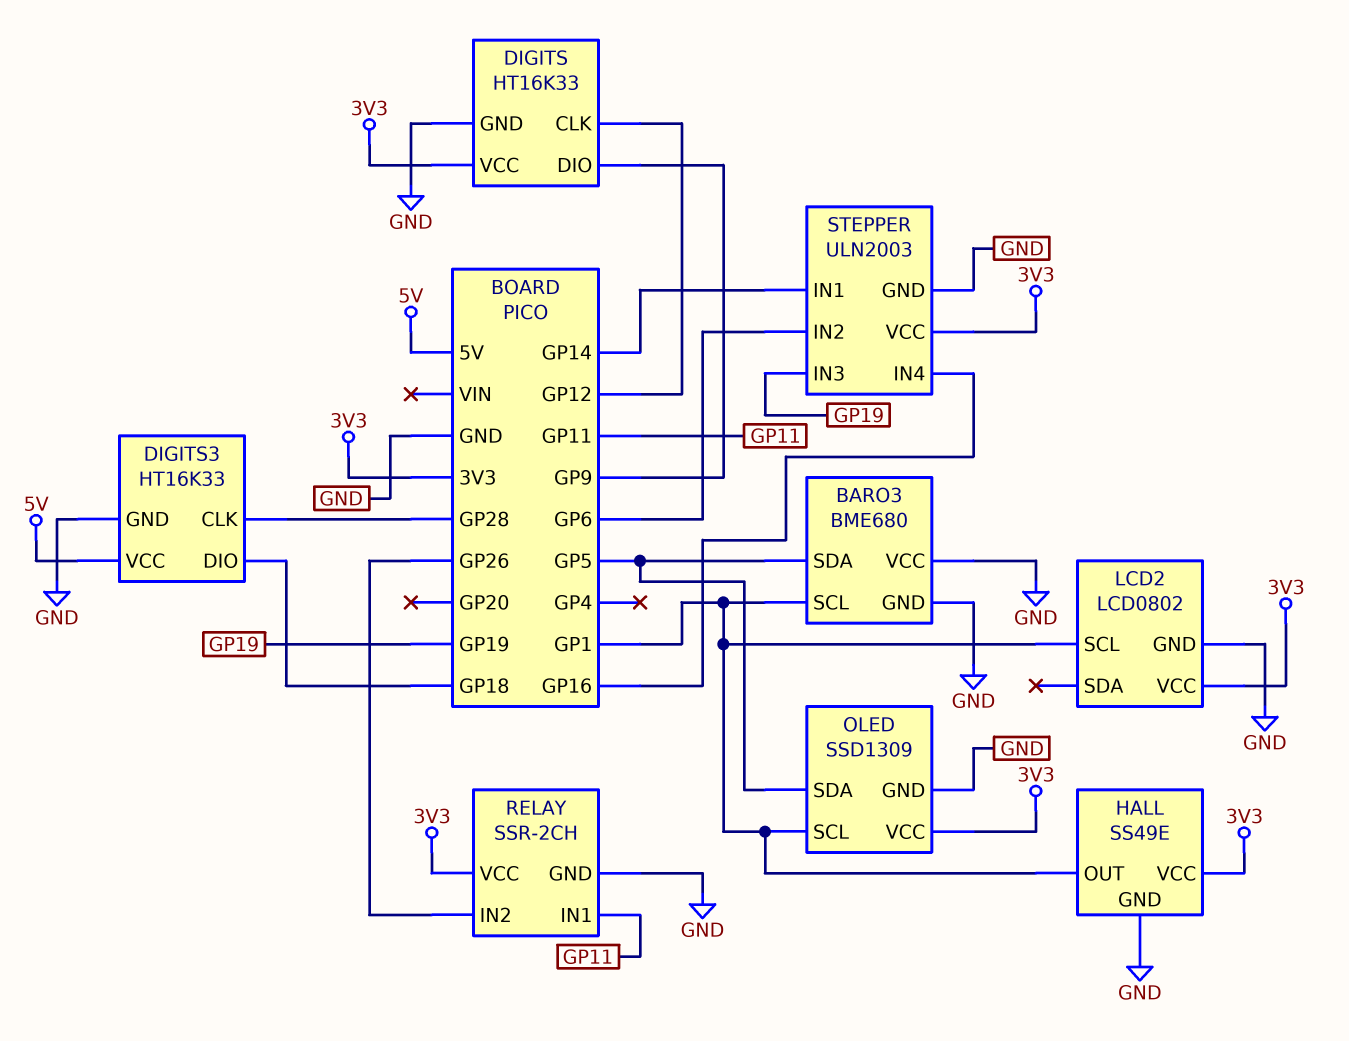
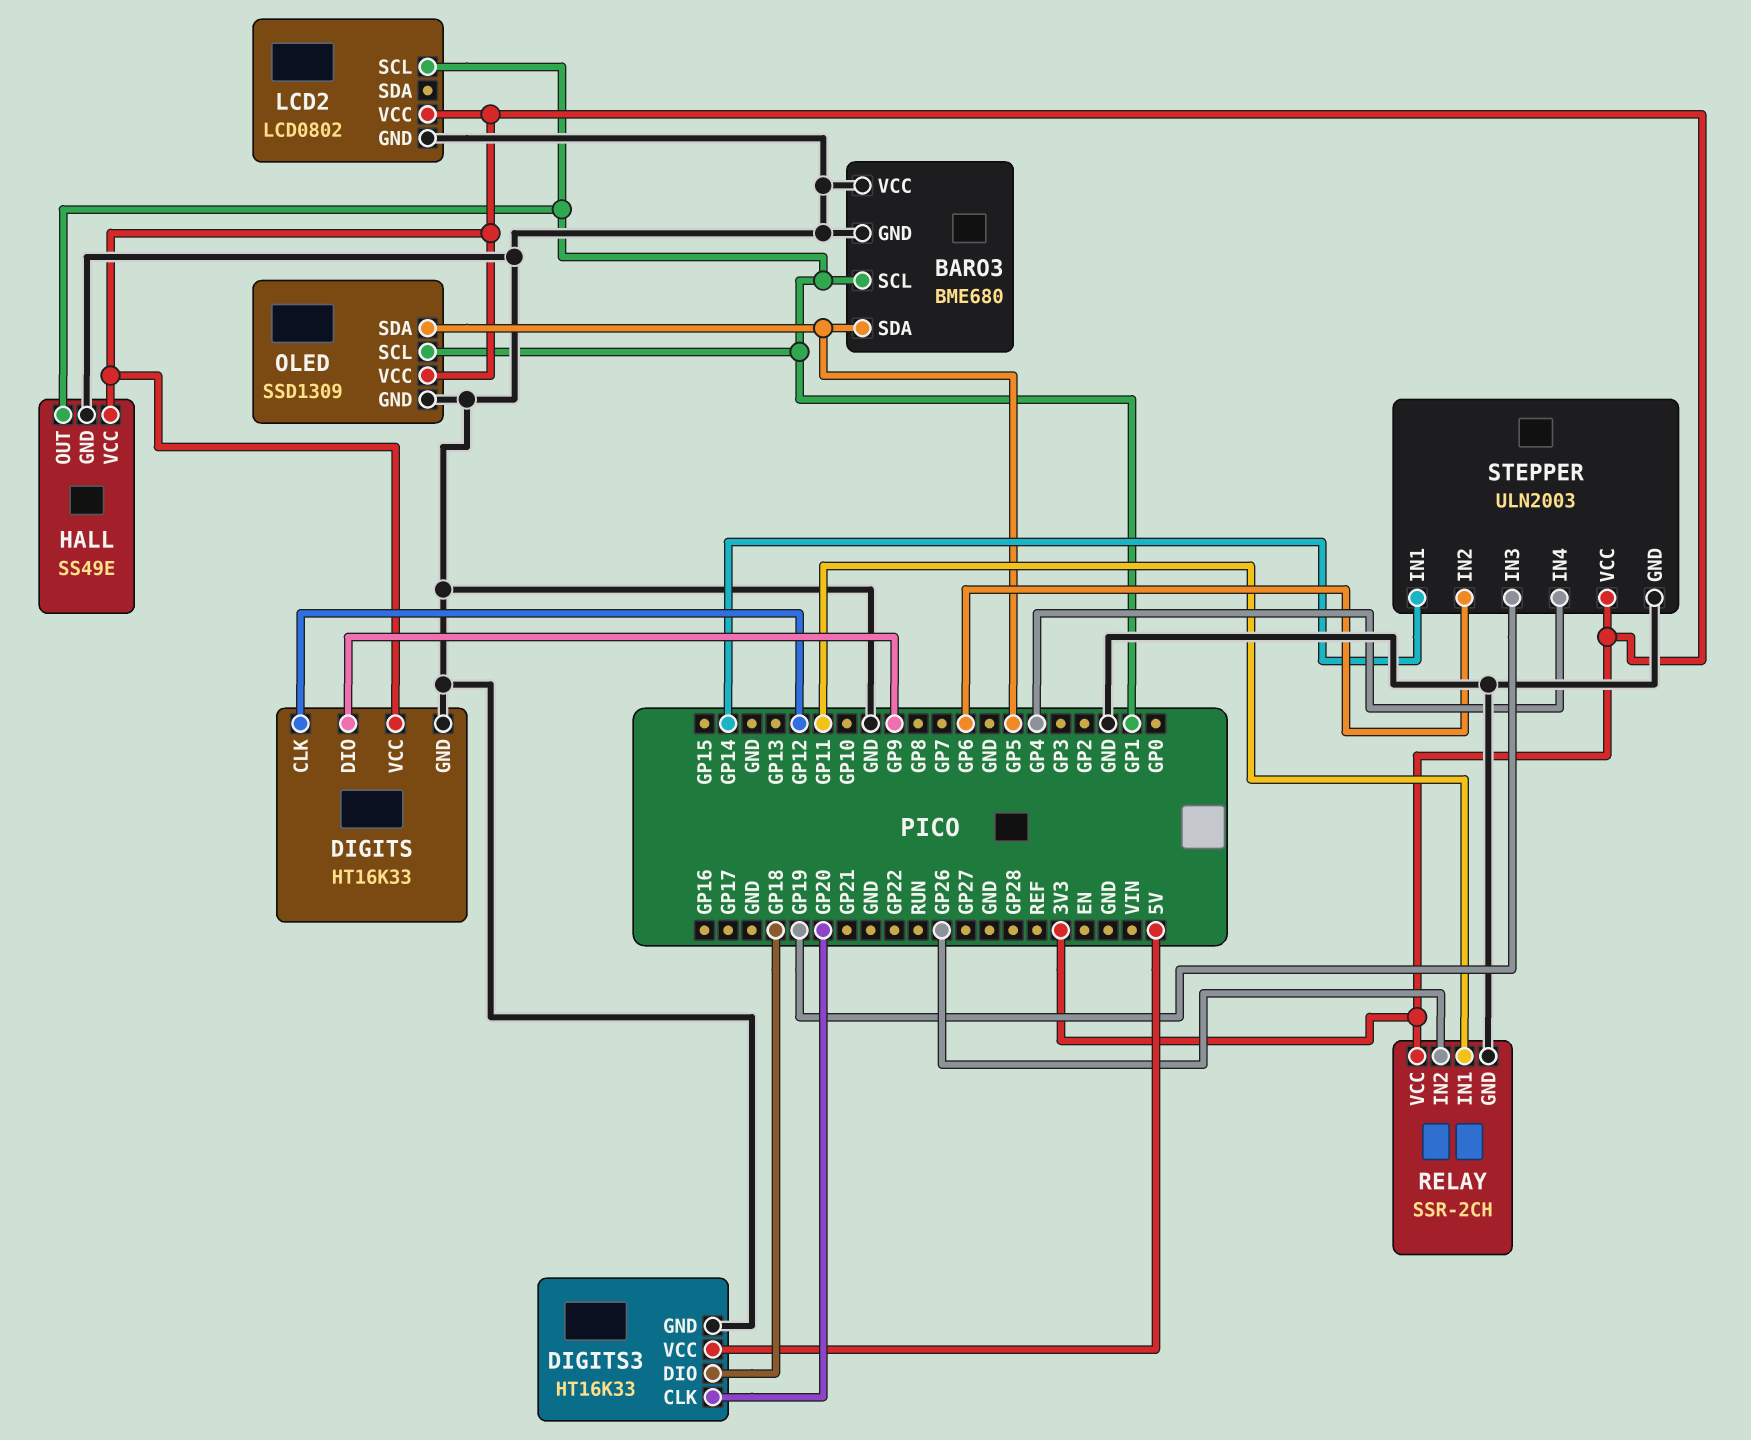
DIGITS3 pin CLK: GP28 -> GP20
STEPPER pin IN4: GP16 -> GP4

